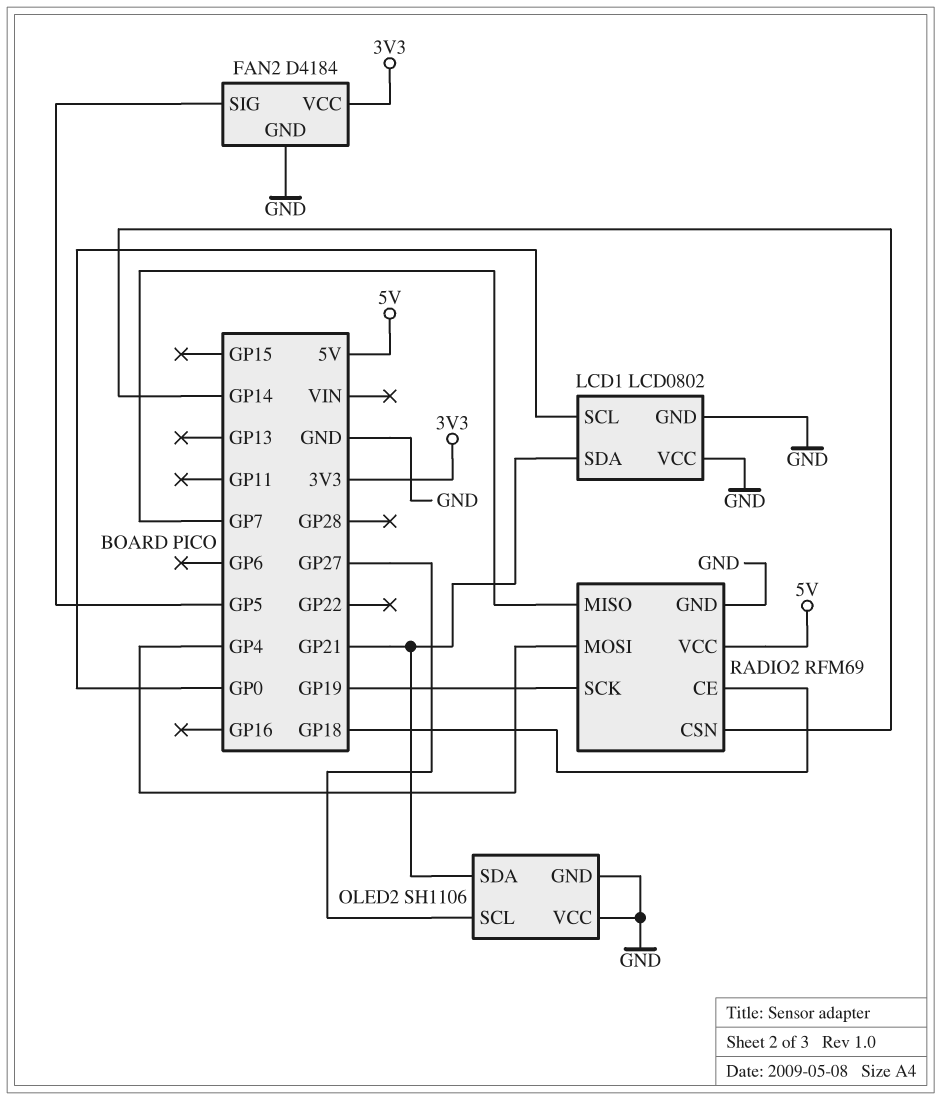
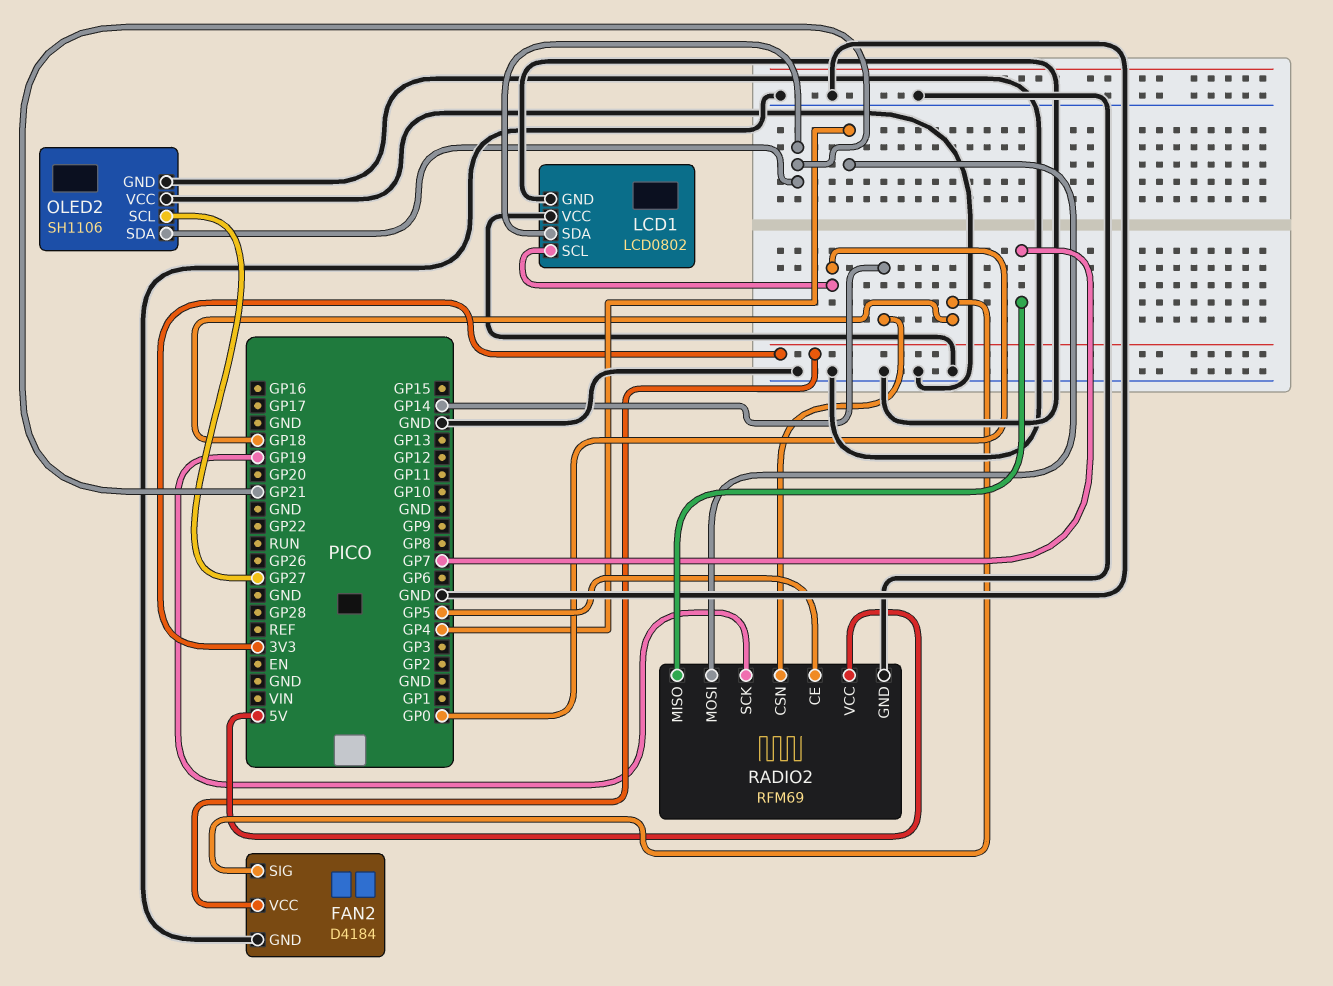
FAN2 pin SIG: GP5 -> GP18
RADIO2 pin CE: GP18 -> GP5

